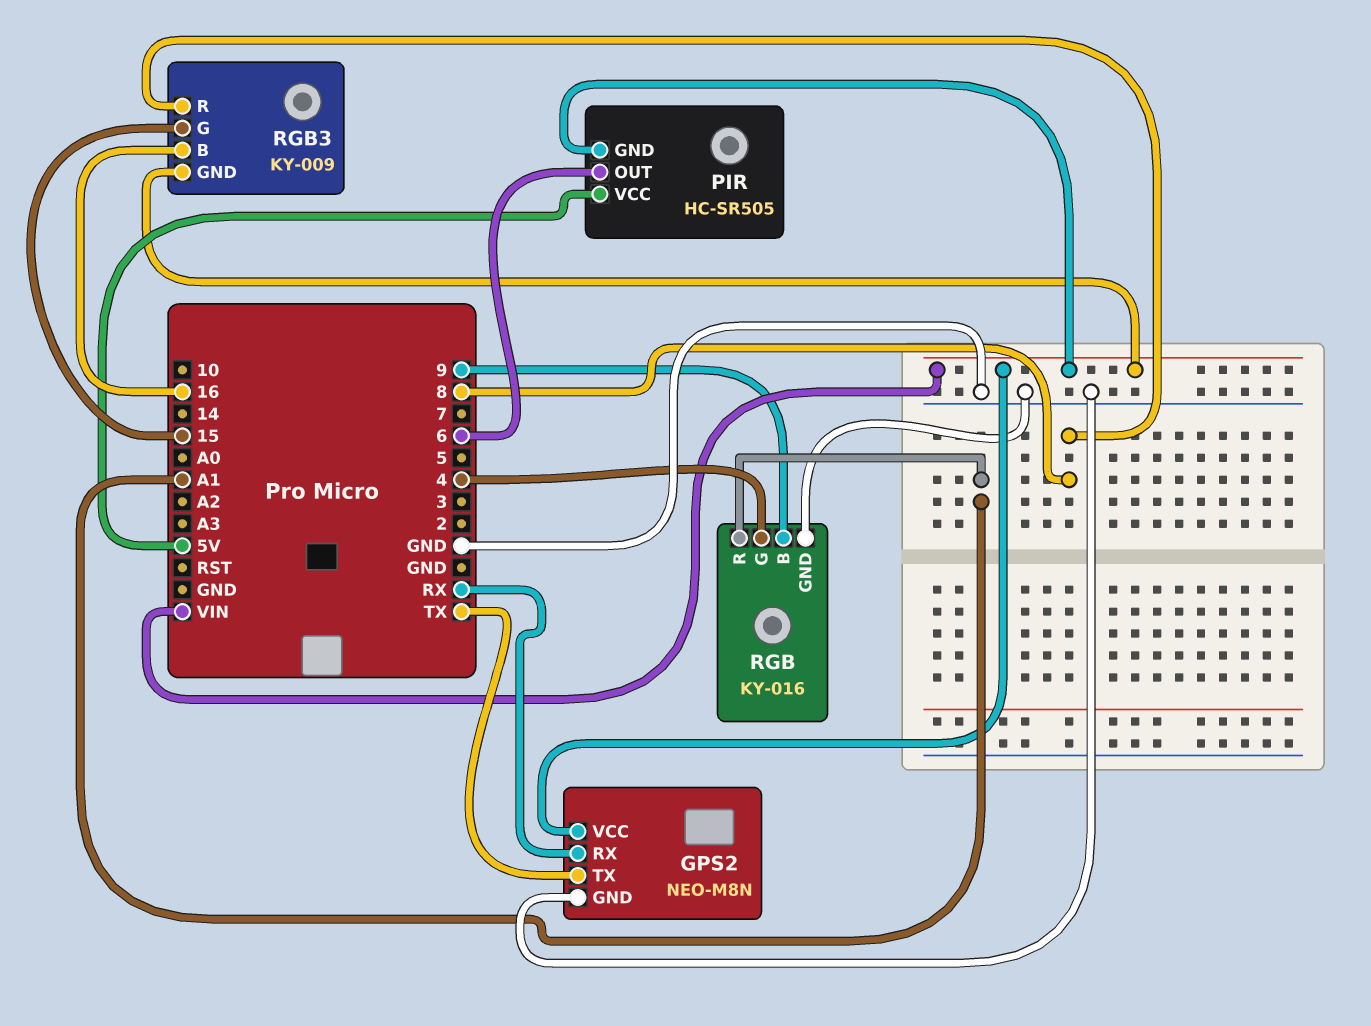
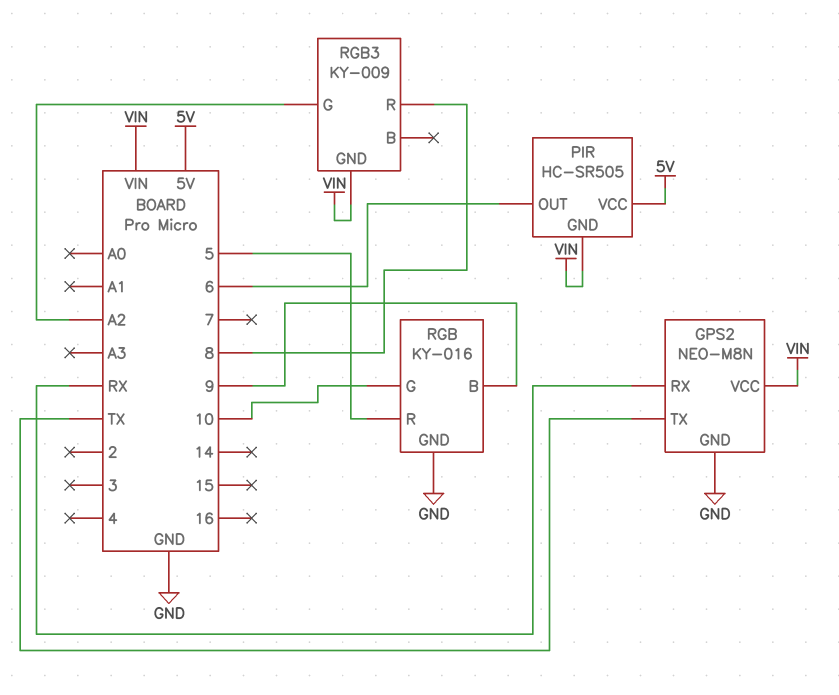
RGB pin G: 4 -> 10
RGB pin R: A1 -> 5
RGB3 pin B: 16 -> none
RGB3 pin G: 15 -> A2

